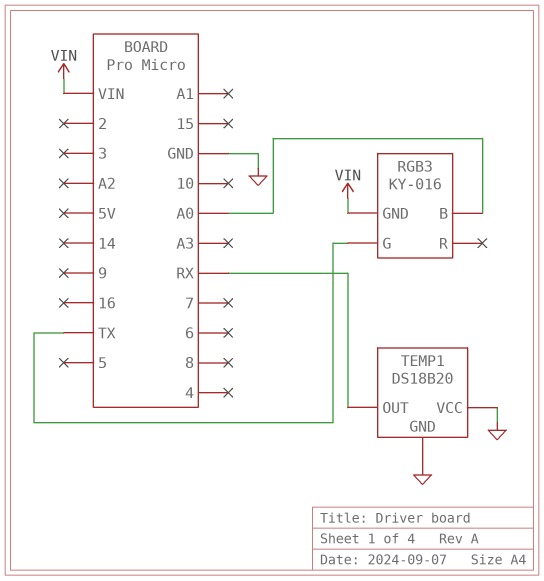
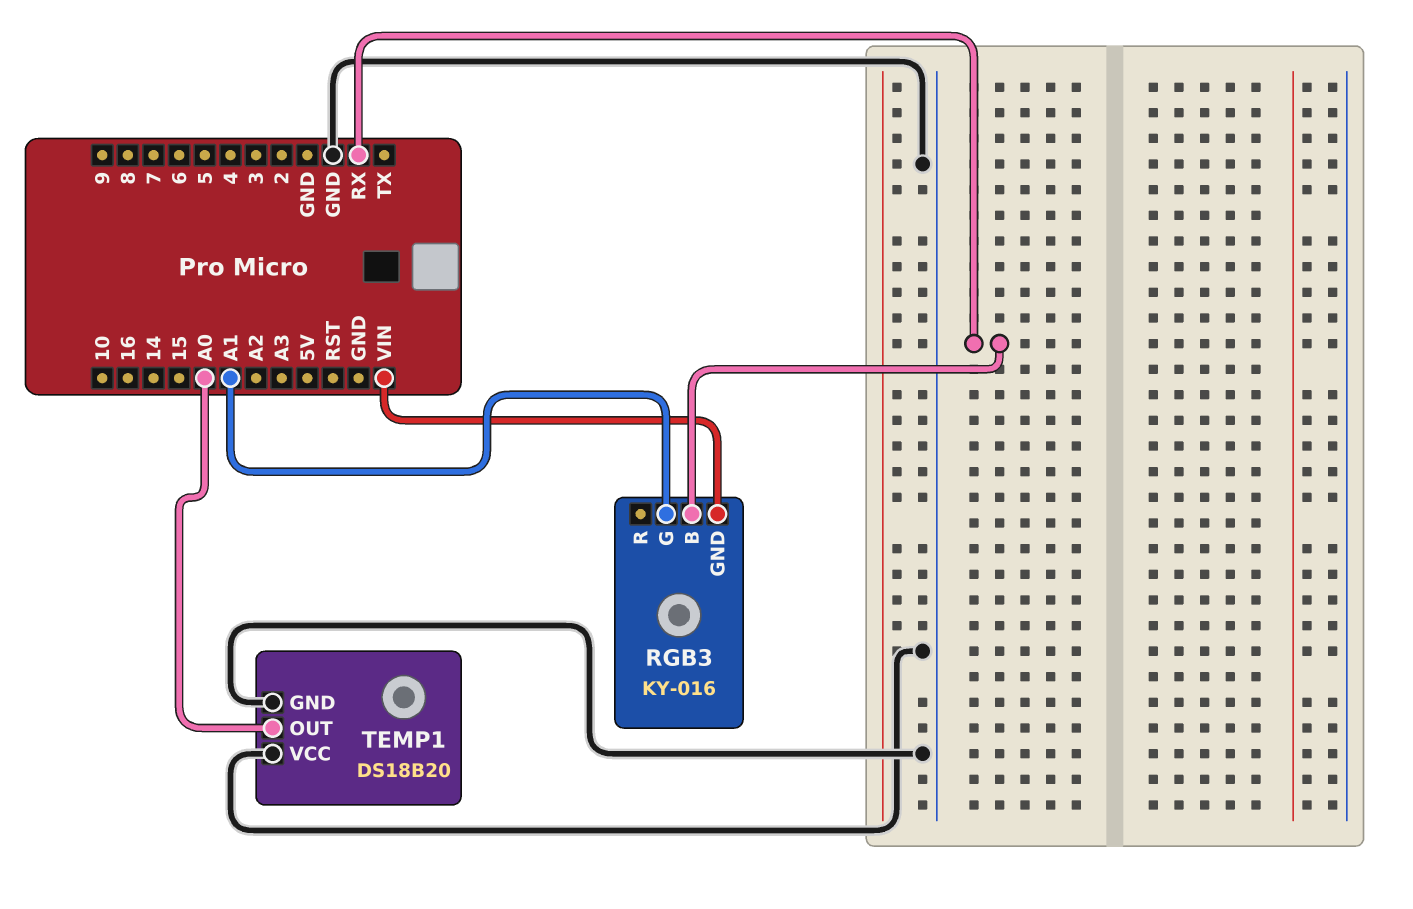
RGB3 pin B: A0 -> RX
RGB3 pin G: TX -> A1
TEMP1 pin OUT: RX -> A0

